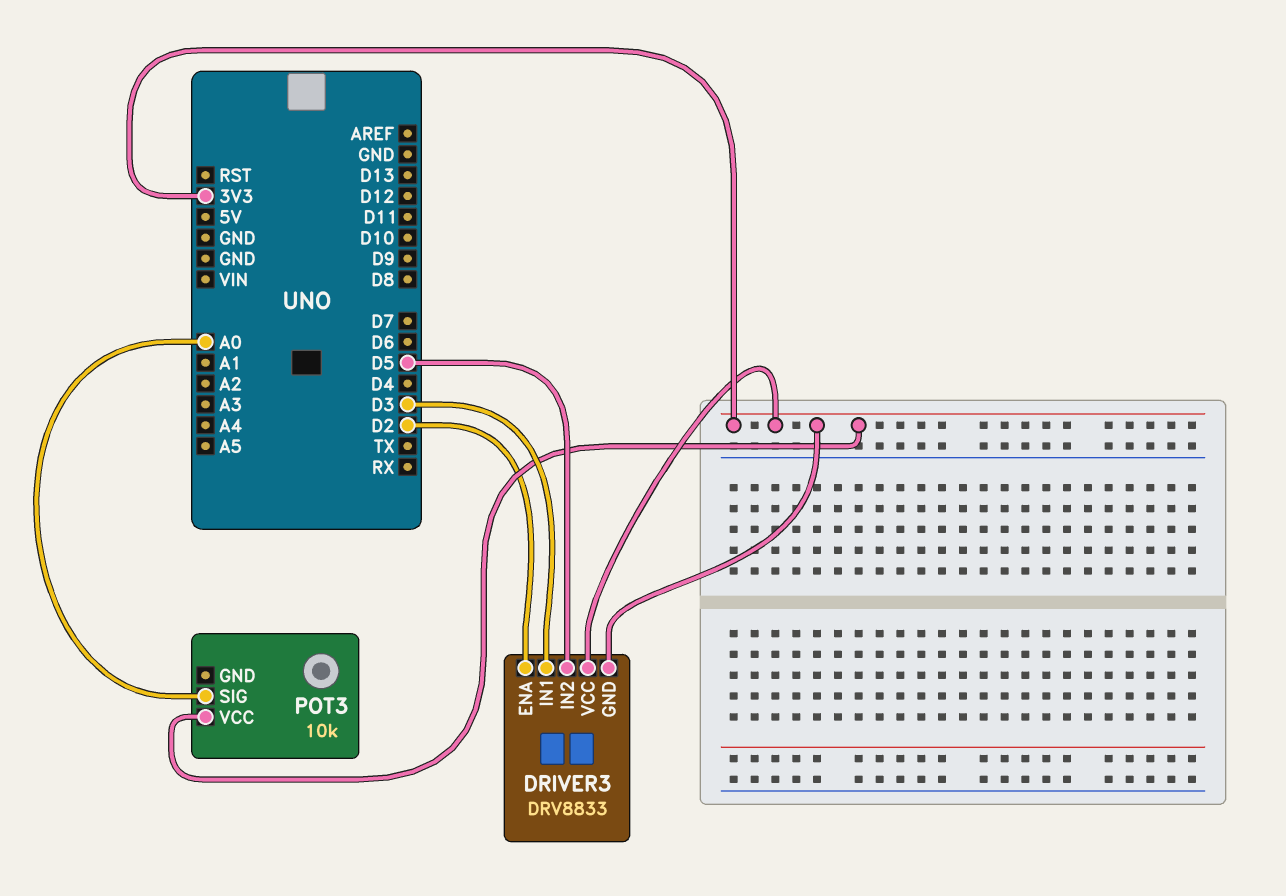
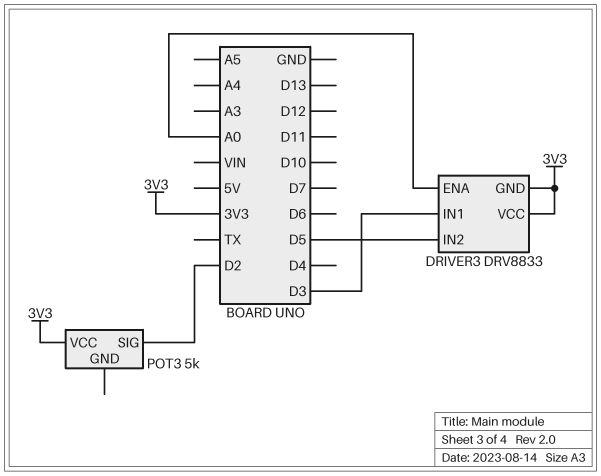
DRIVER3 pin ENA: D2 -> A0
POT3: 10k -> 5k
POT3 pin SIG: A0 -> D2

